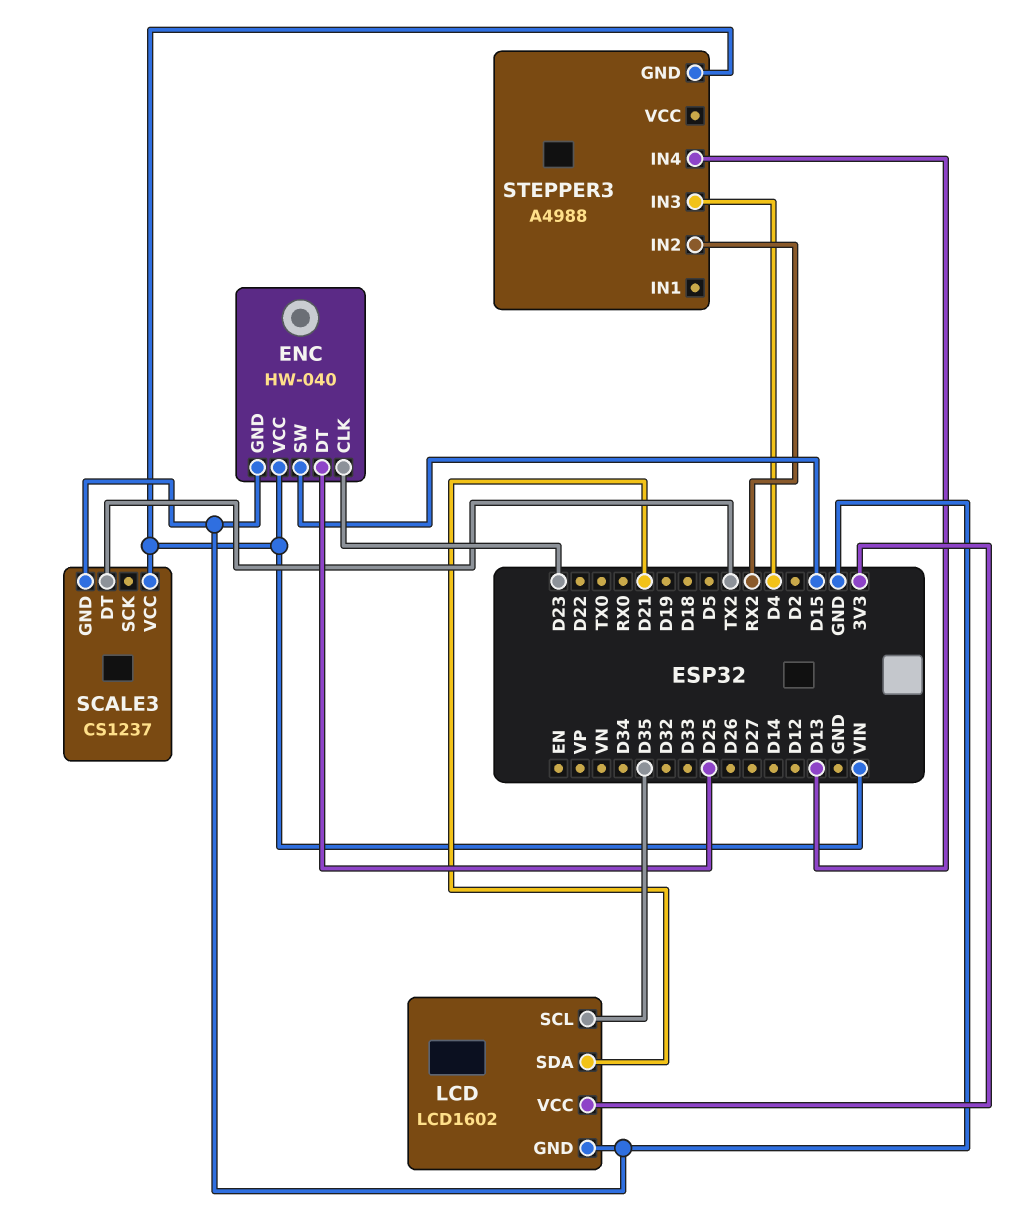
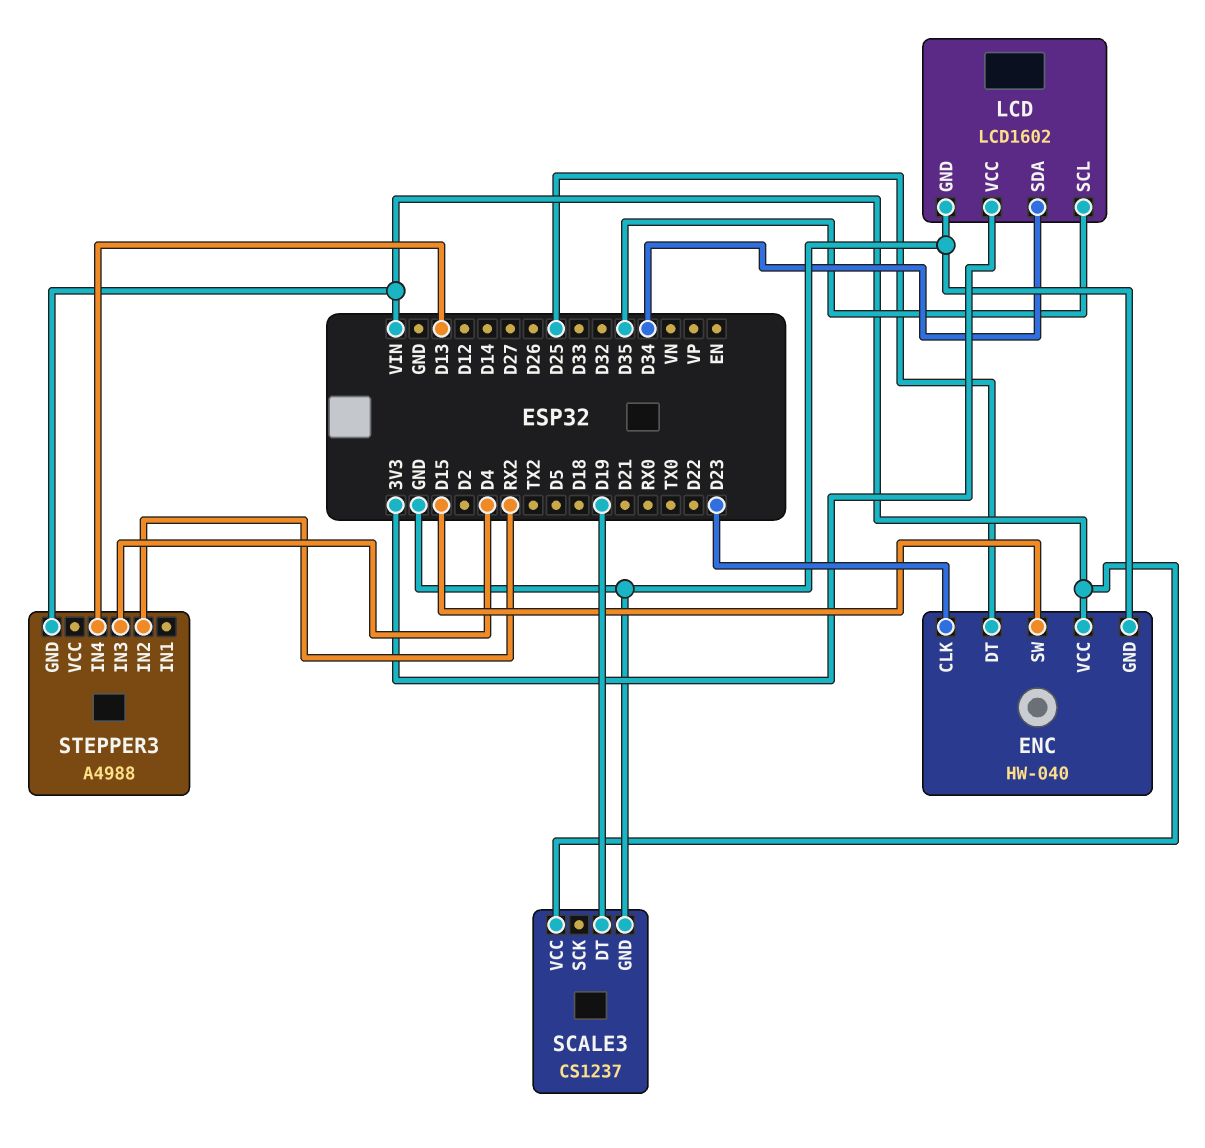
LCD pin SDA: D21 -> D34
SCALE3 pin DT: TX2 -> D19

